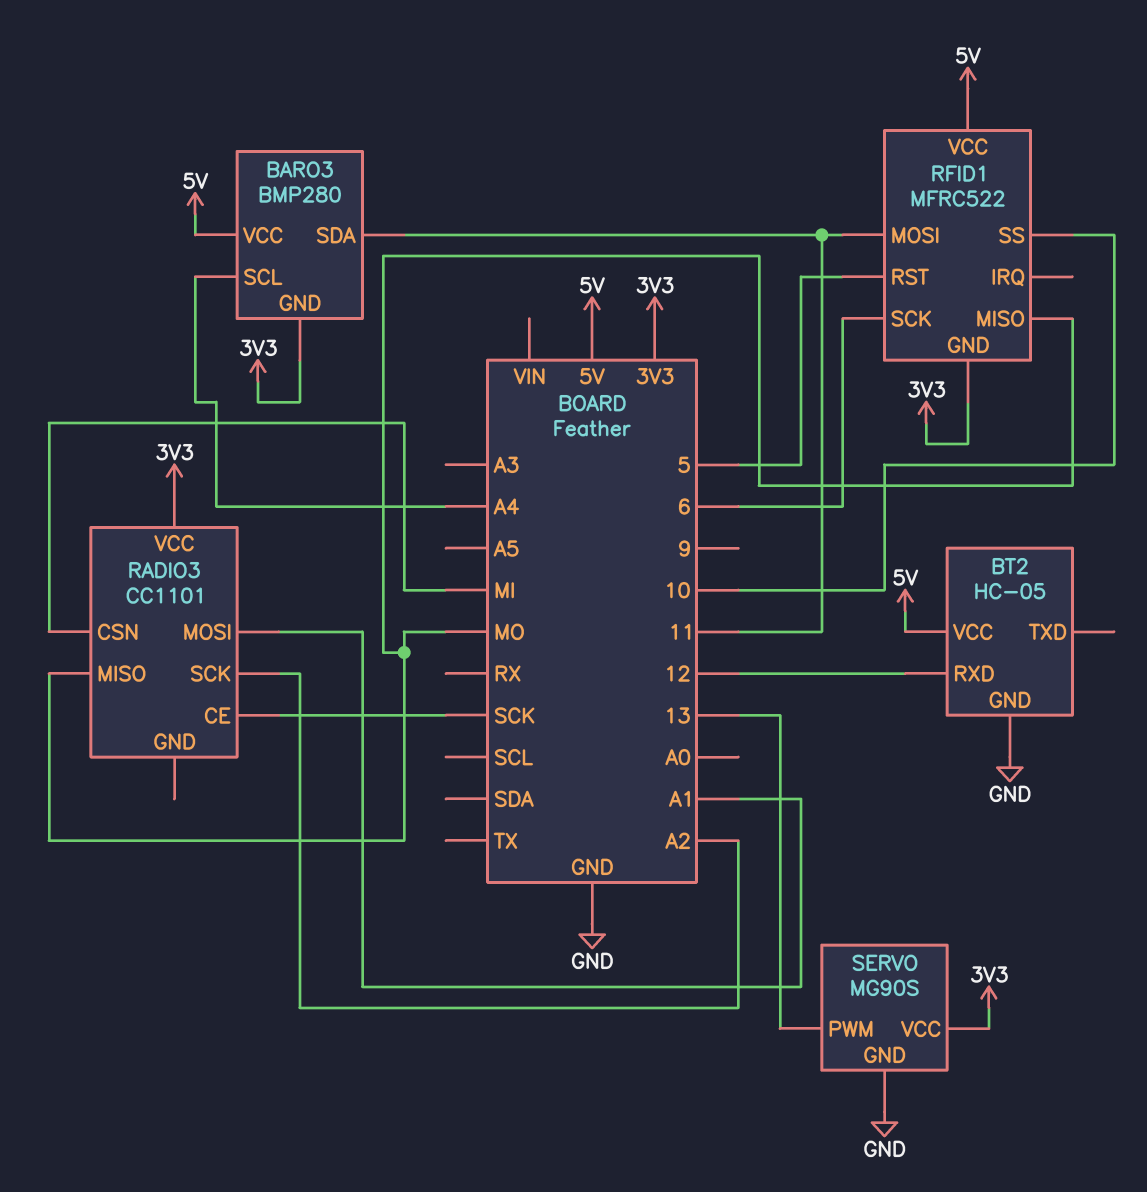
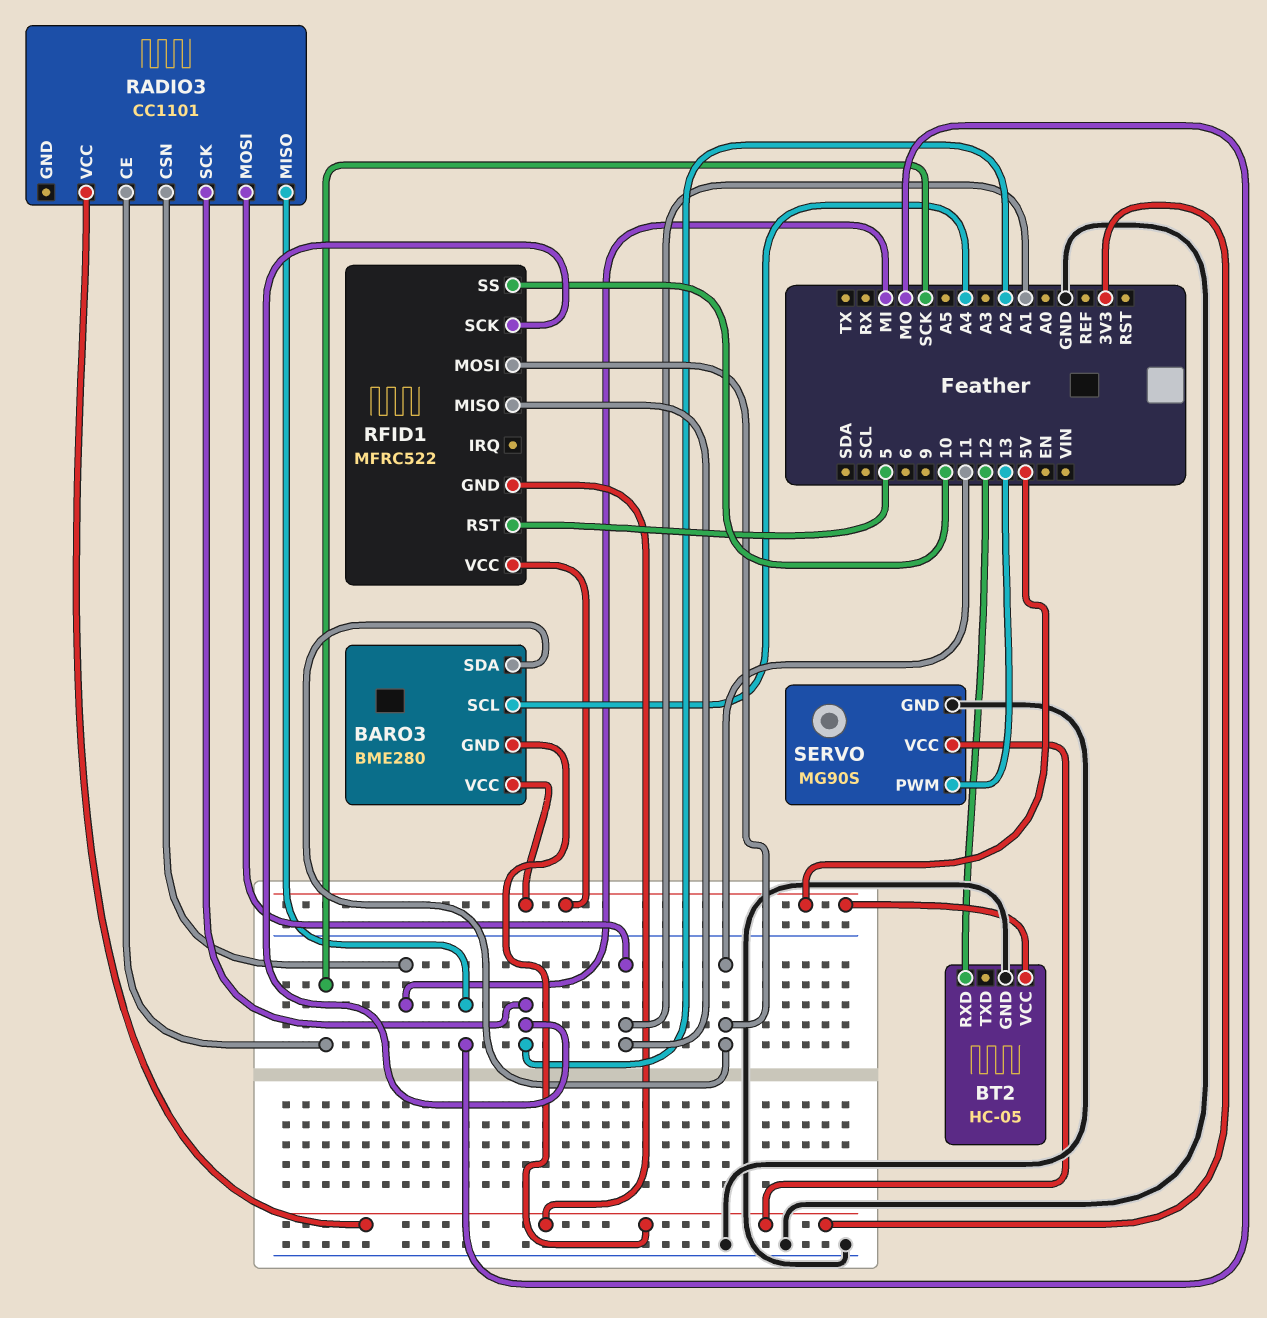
BARO3: BMP280 -> BME280
RFID1 pin MISO: MO -> A1
RFID1 pin SCK: 6 -> A2

